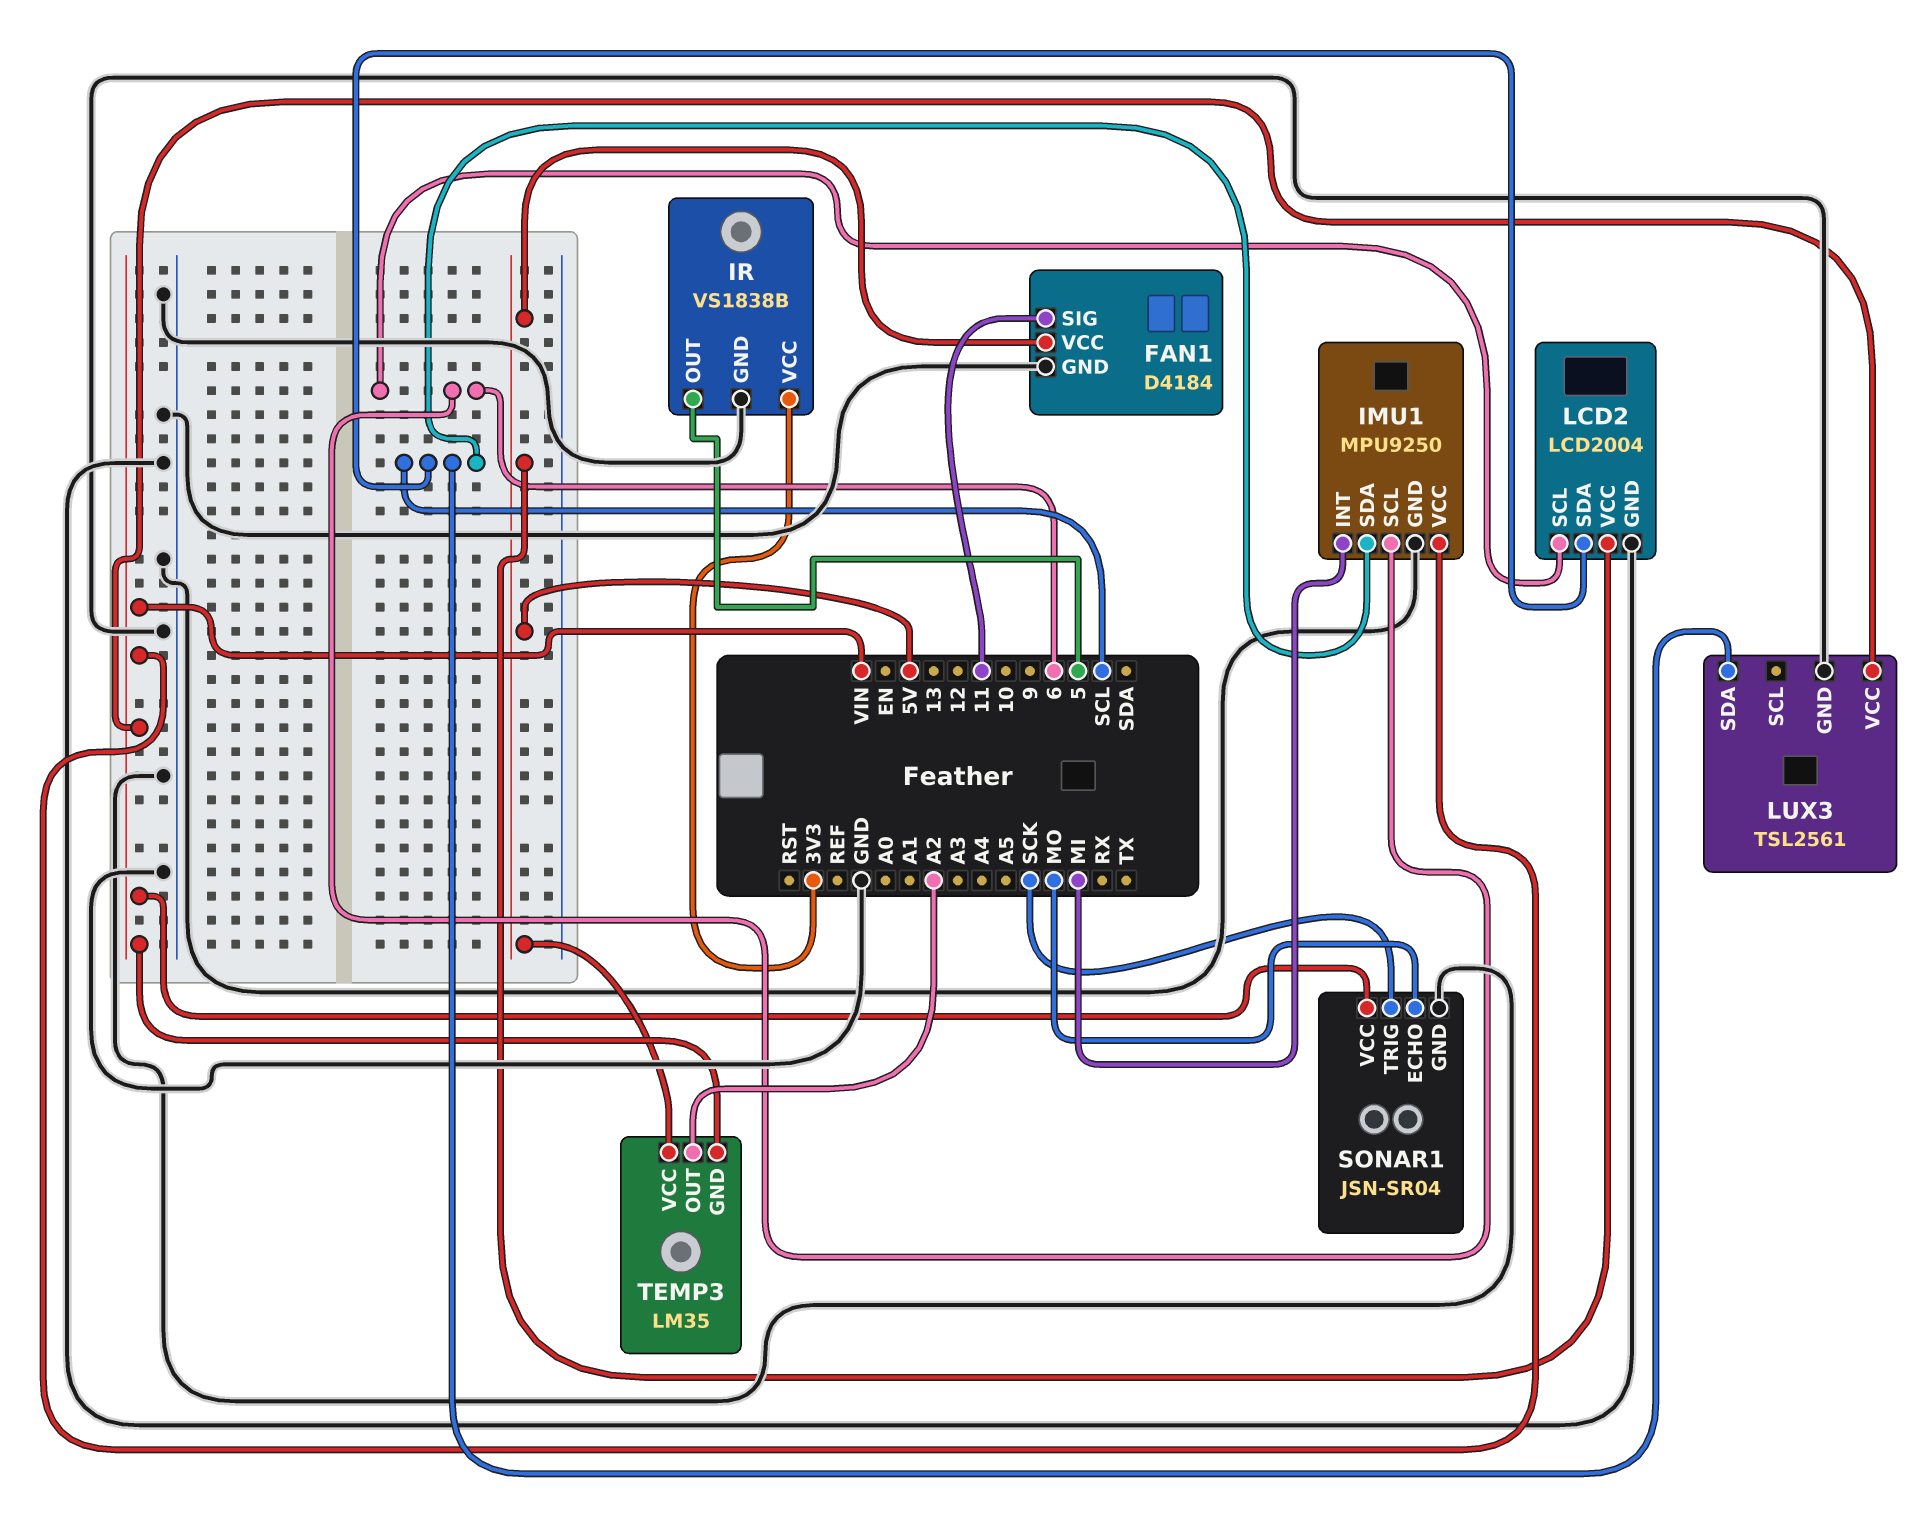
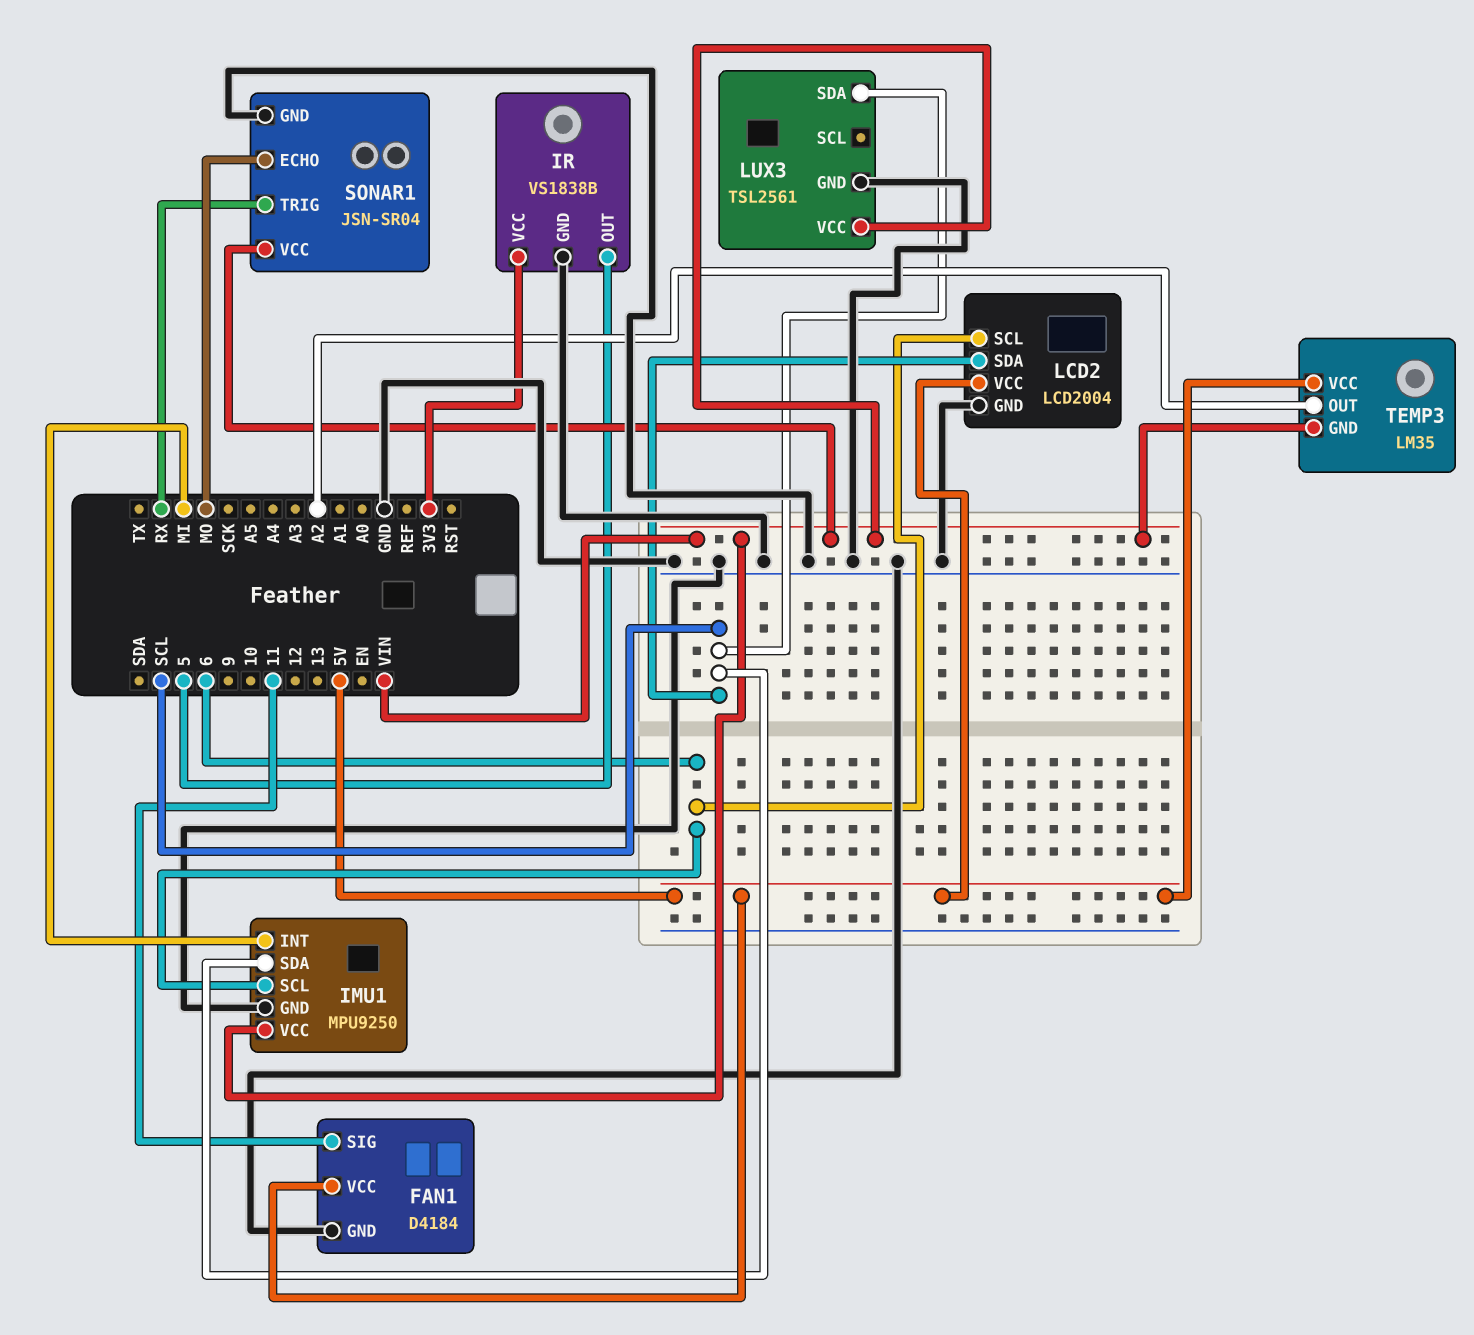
SONAR1 pin TRIG: SCK -> RX

